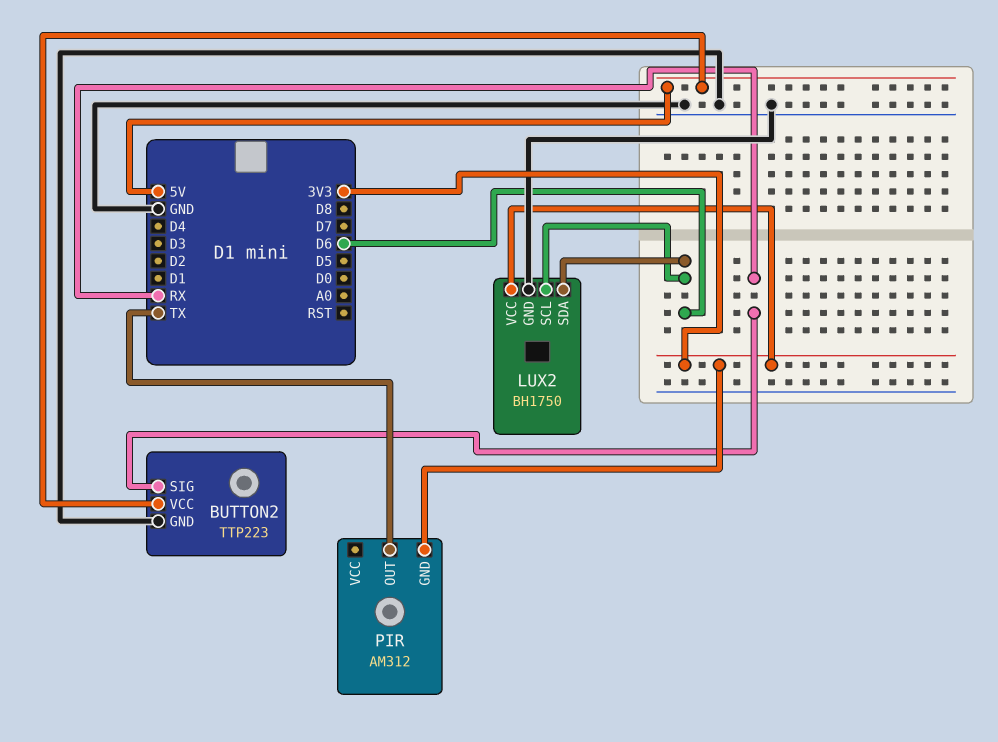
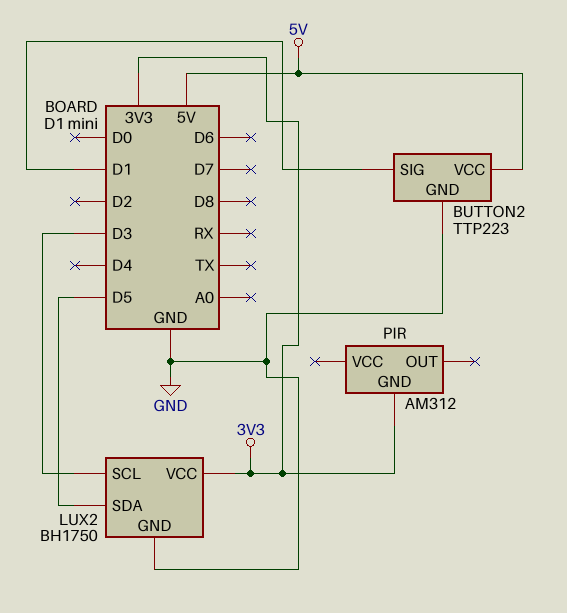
BUTTON2 pin SIG: RX -> D1
LUX2 pin SCL: D6 -> D3
LUX2 pin SDA: D6 -> D5
PIR pin OUT: TX -> none

